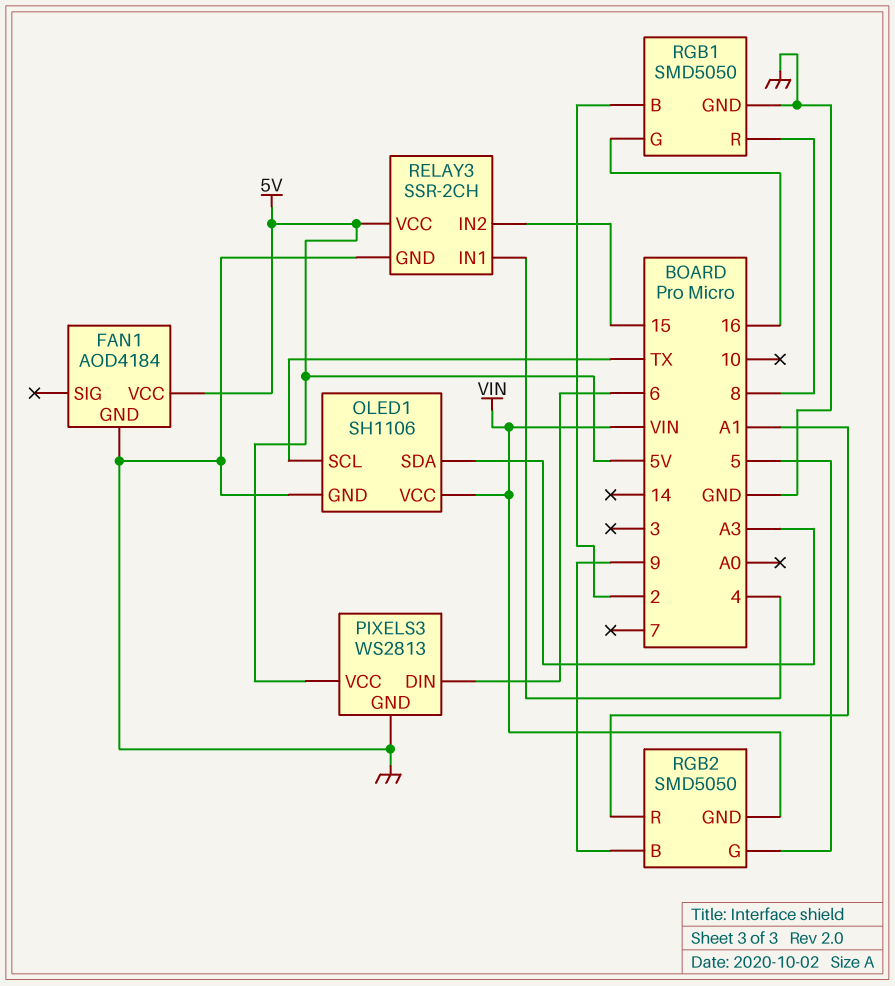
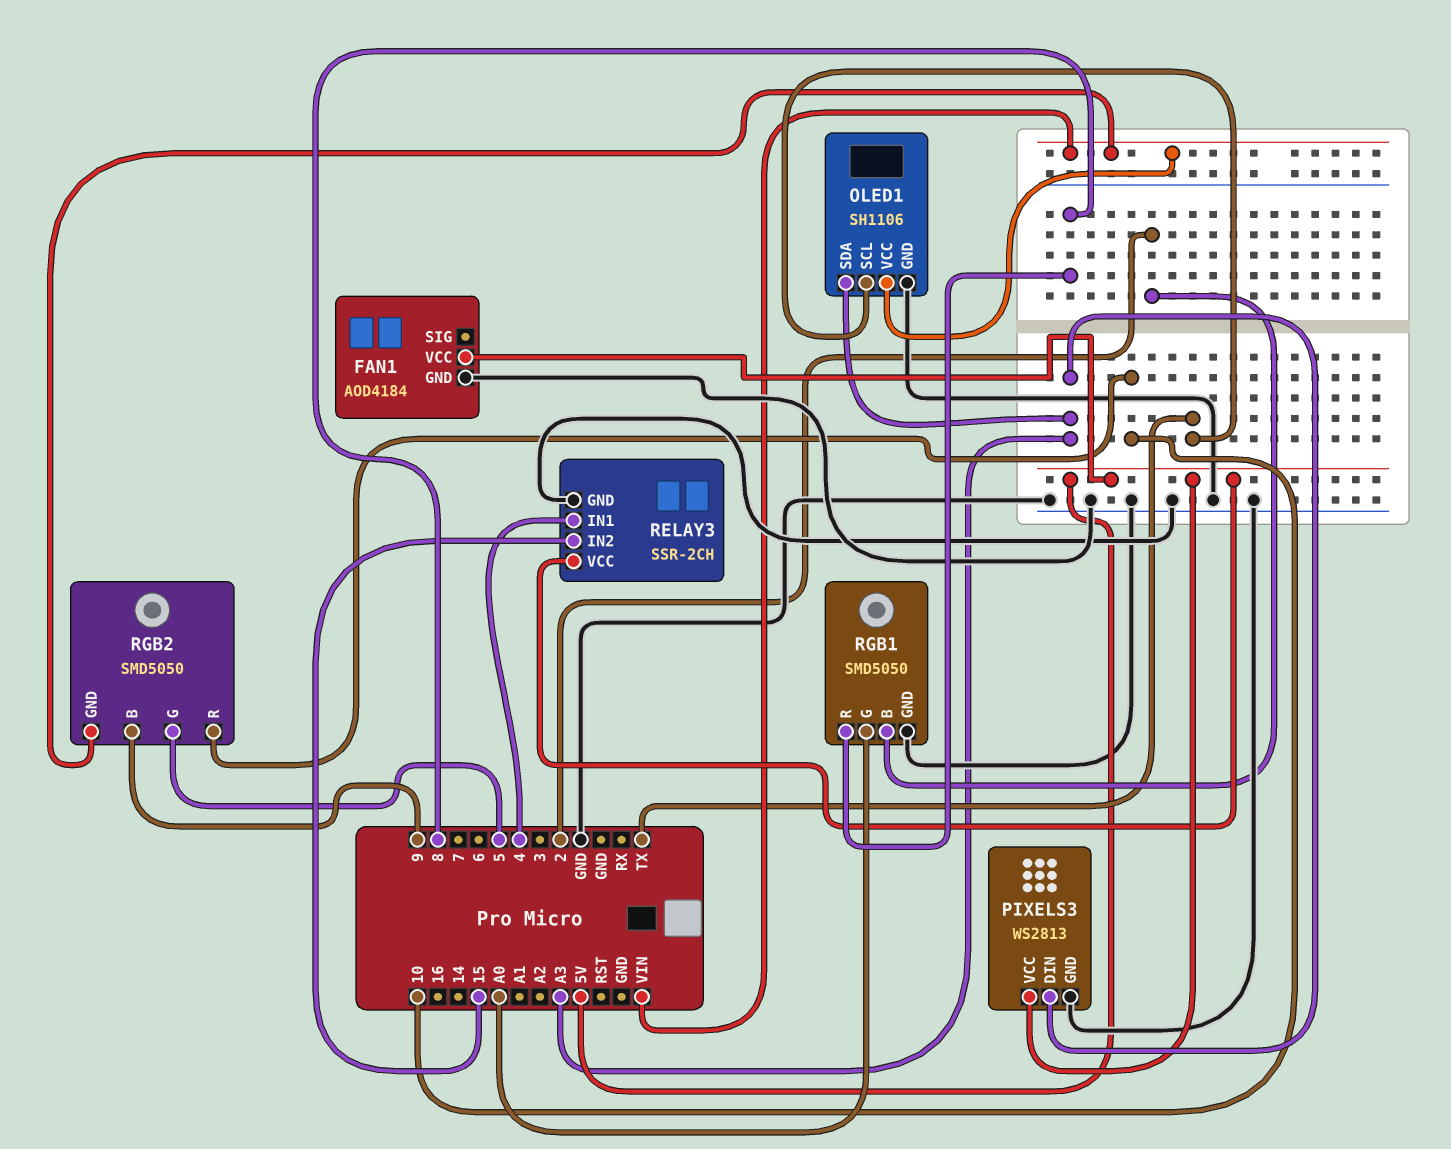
PIXELS3 pin DIN: 6 -> A3
RGB1 pin G: 16 -> A0
RGB2 pin R: A1 -> 10

